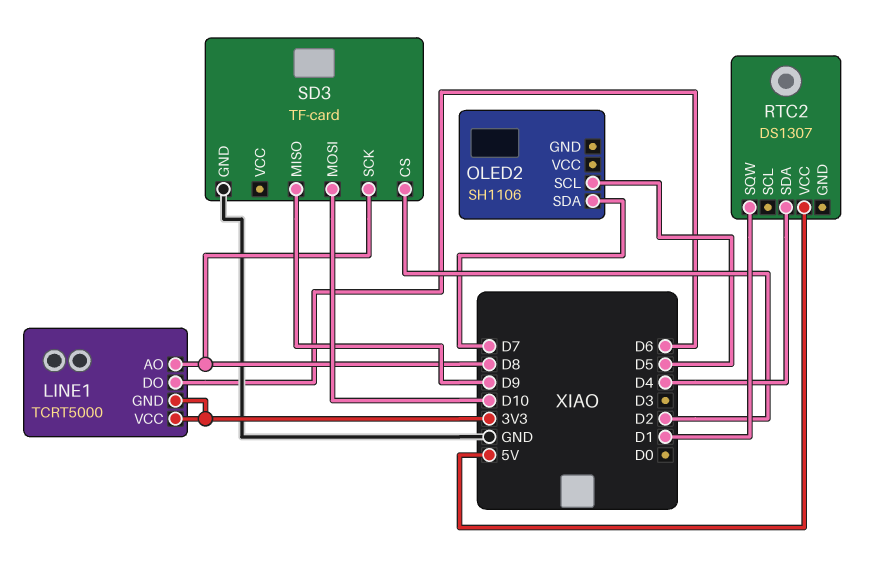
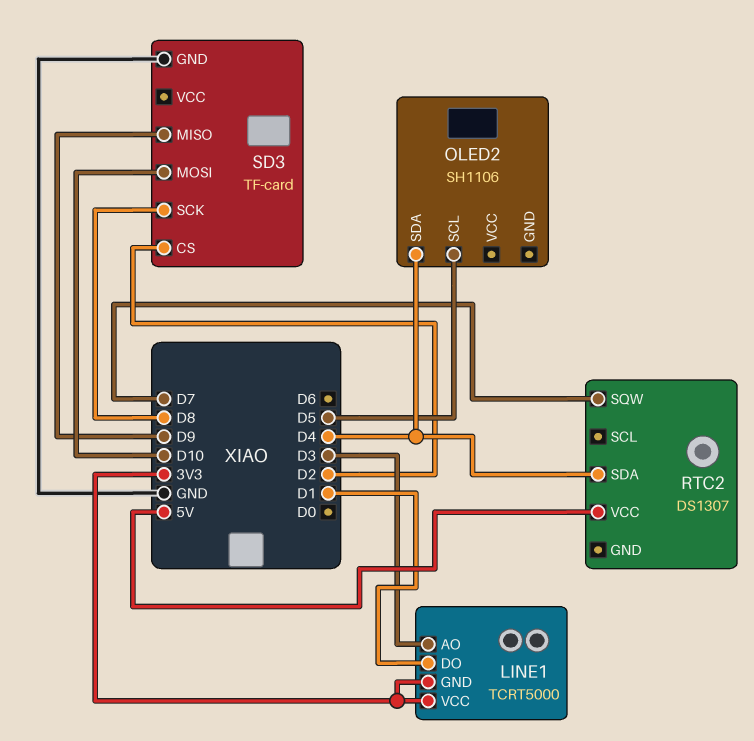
LINE1 pin AO: D8 -> D3
LINE1 pin DO: D6 -> D1
OLED2 pin SDA: D7 -> D4
RTC2 pin SQW: D1 -> D7

